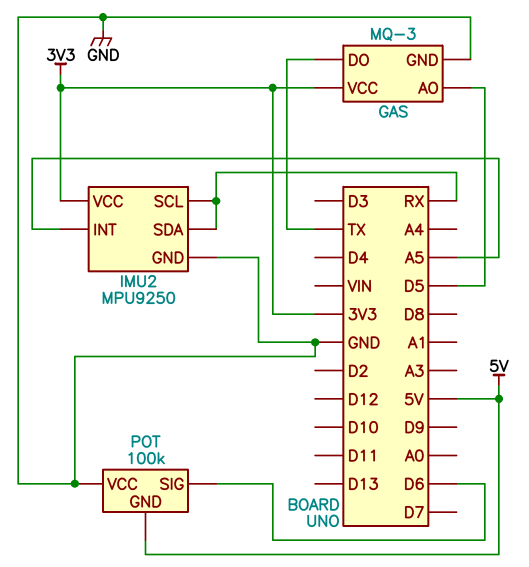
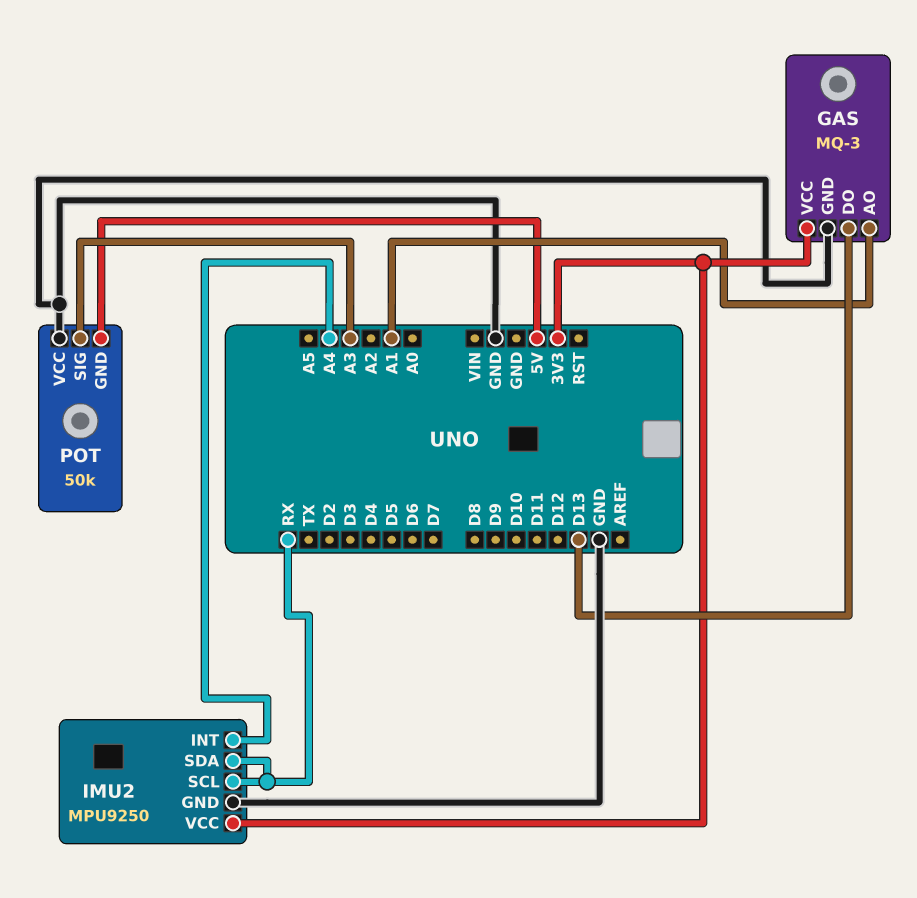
GAS pin AO: D5 -> A1
GAS pin DO: TX -> D13
IMU2 pin INT: A5 -> A4
POT: 100k -> 50k
POT pin SIG: D6 -> A3

